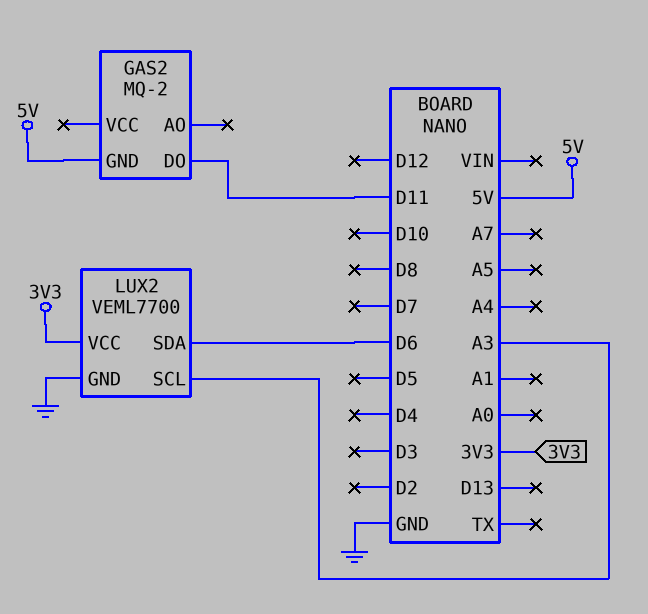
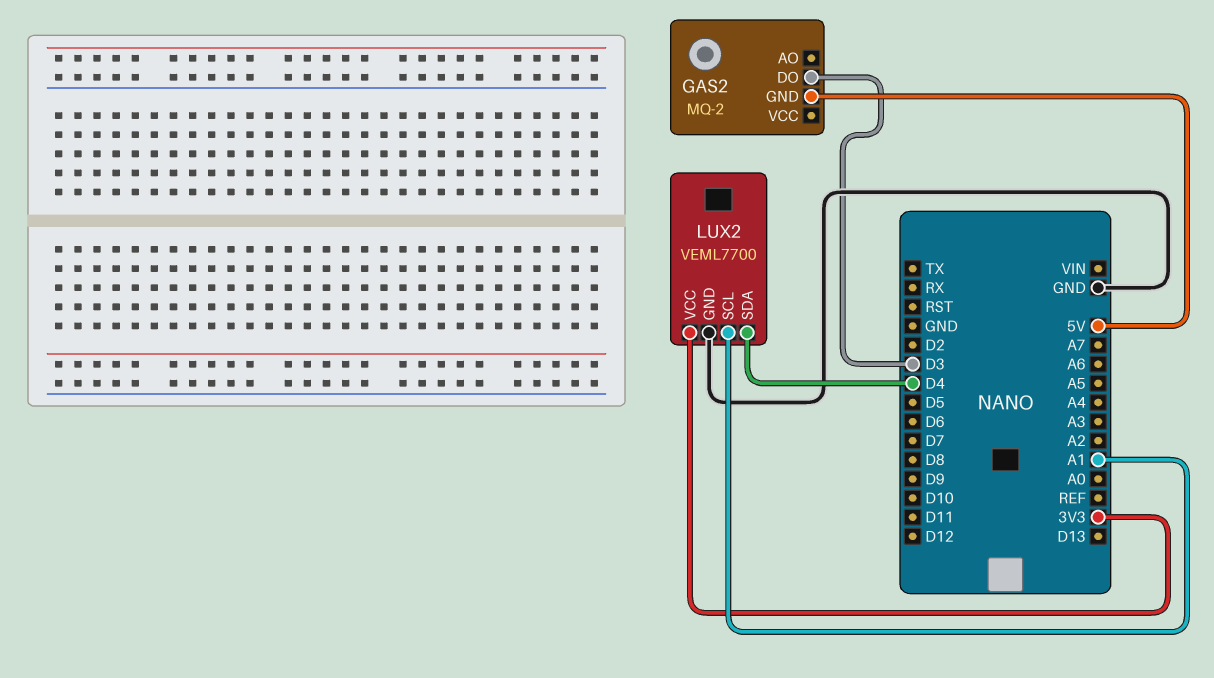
GAS2 pin DO: D11 -> D3
LUX2 pin SCL: A3 -> A1
LUX2 pin SDA: D6 -> D4

